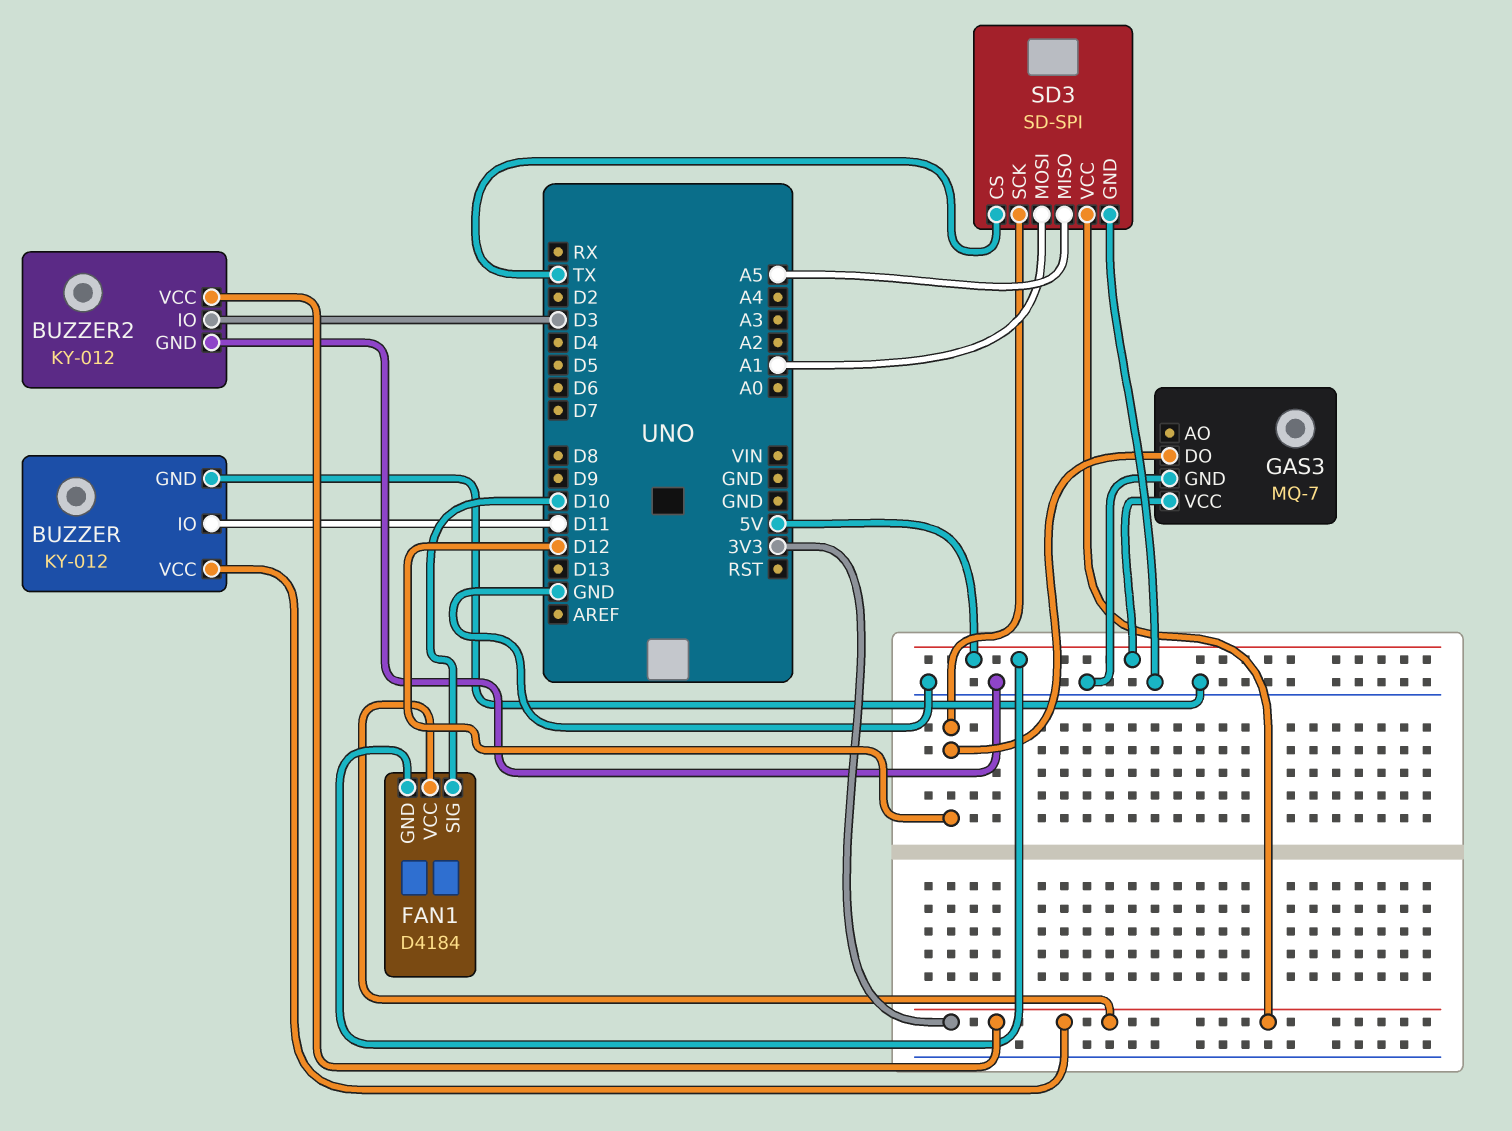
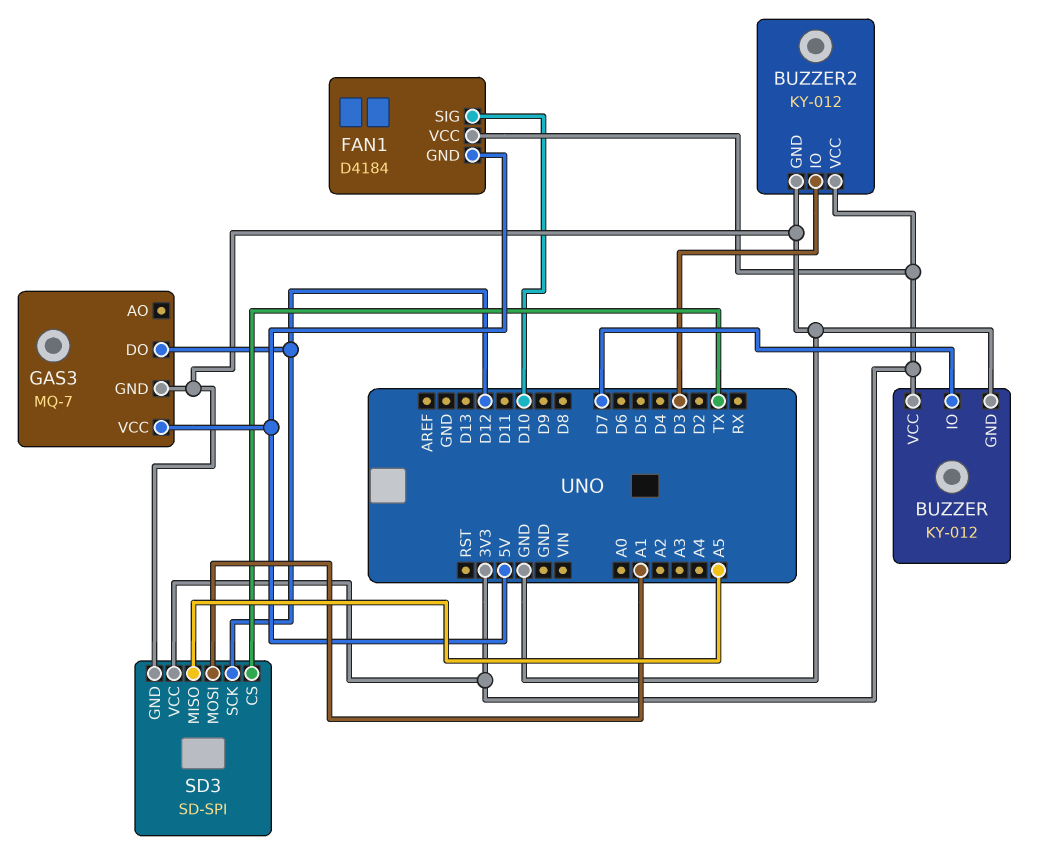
BUZZER pin IO: D11 -> D7

